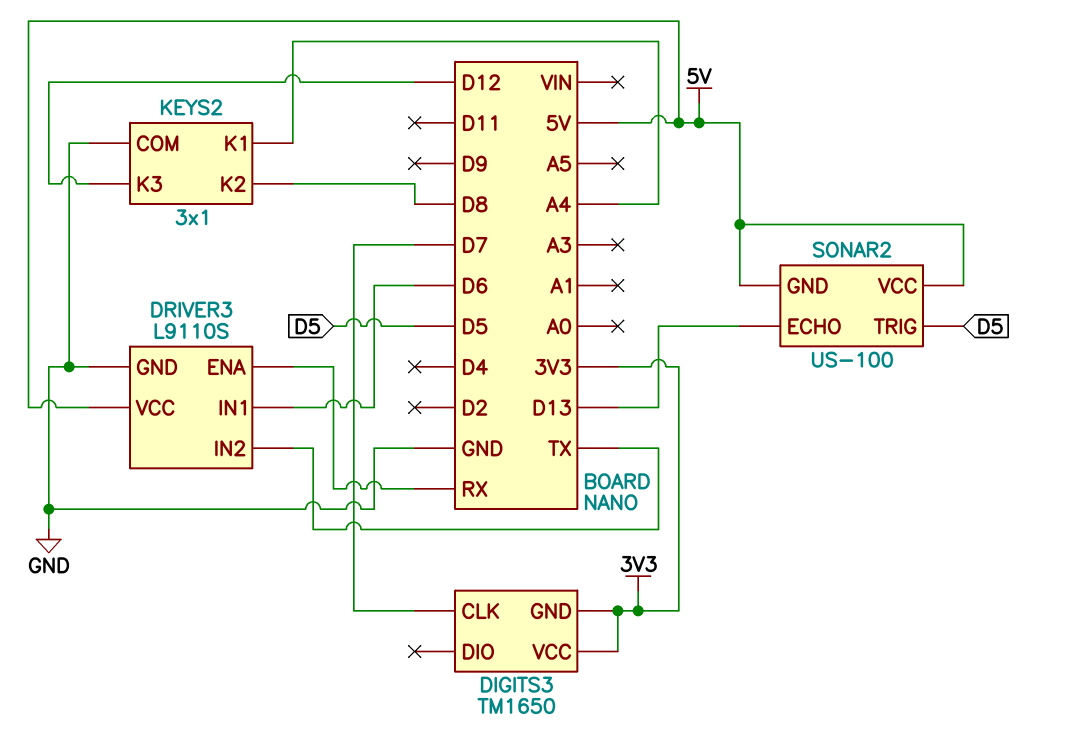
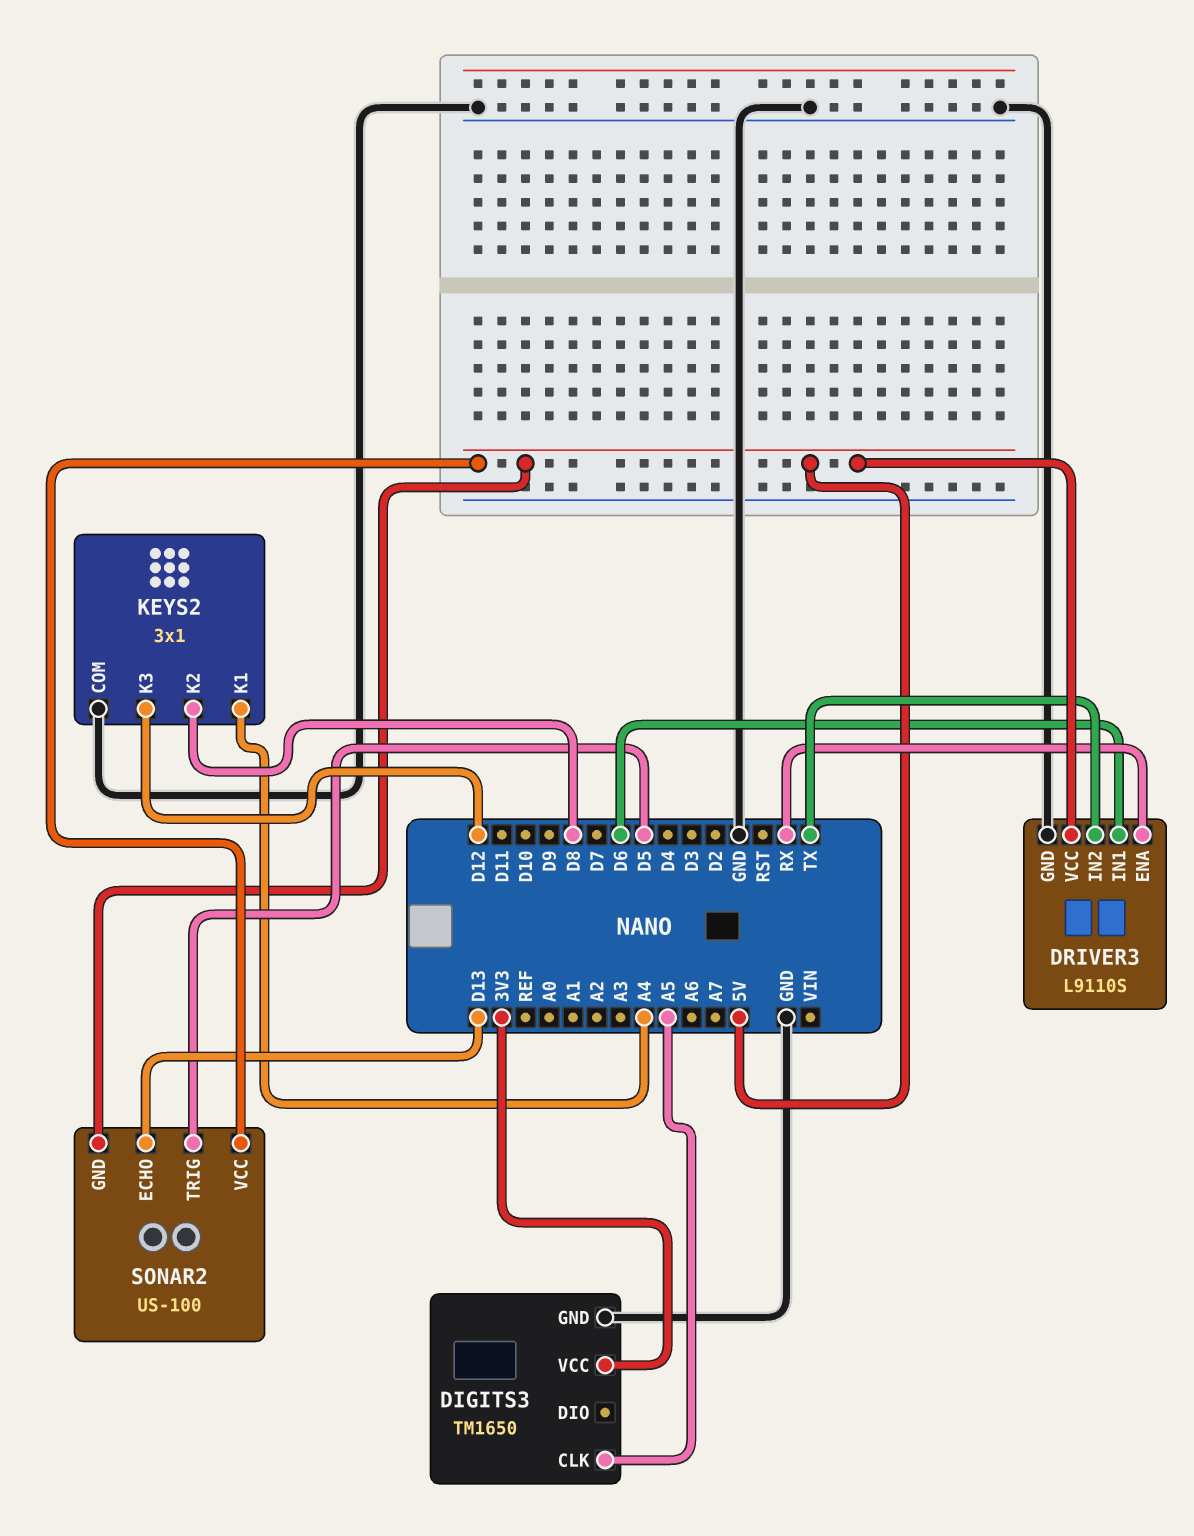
DIGITS3 pin CLK: D7 -> A5
DIGITS3 pin GND: 3V3 -> GND

